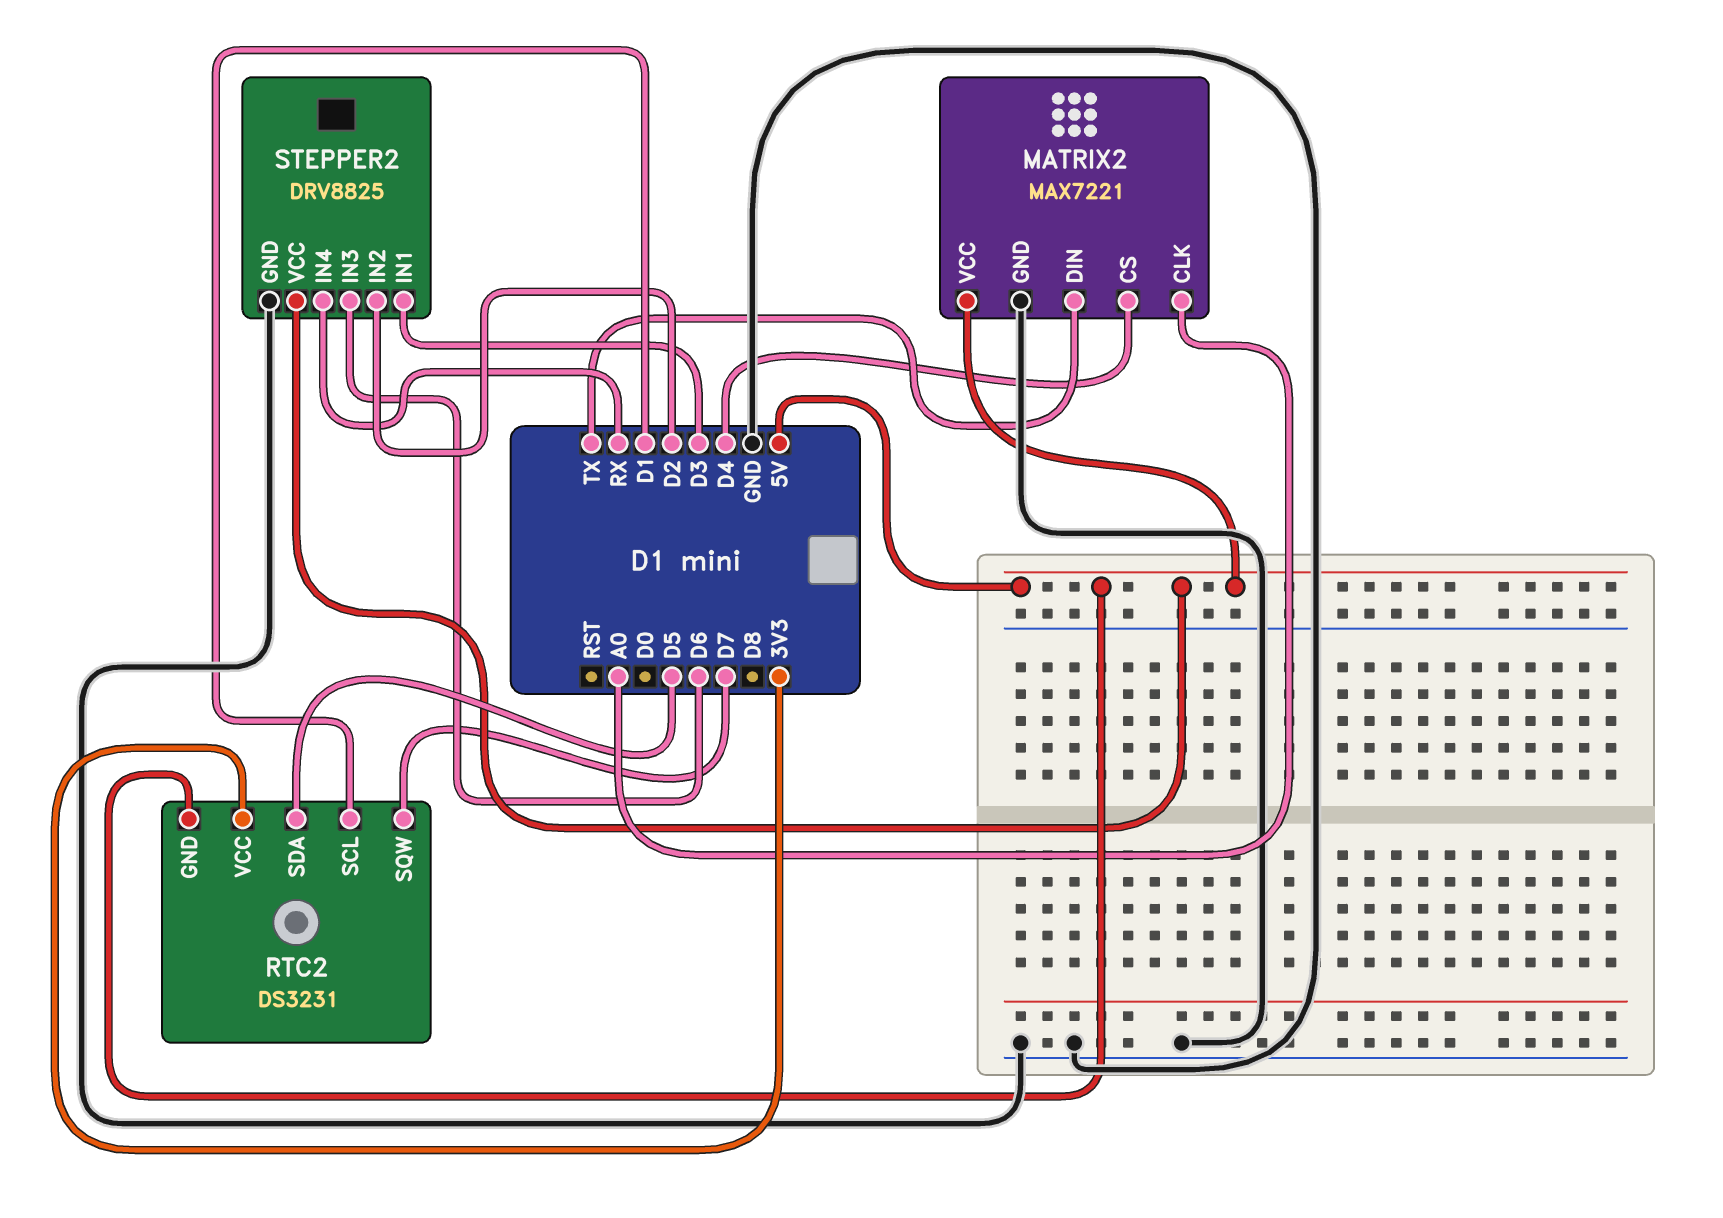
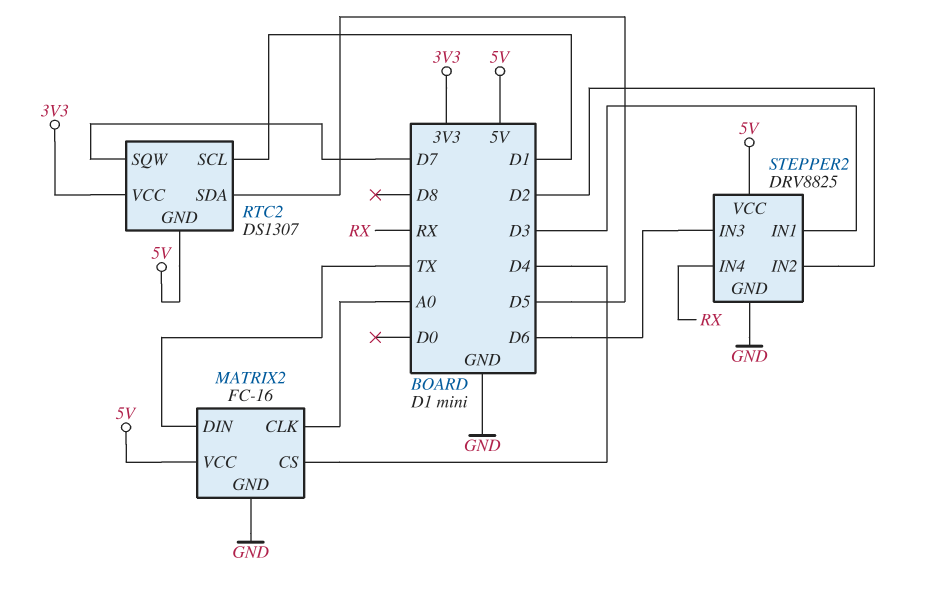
MATRIX2: MAX7221 -> FC-16
RTC2: DS3231 -> DS1307

